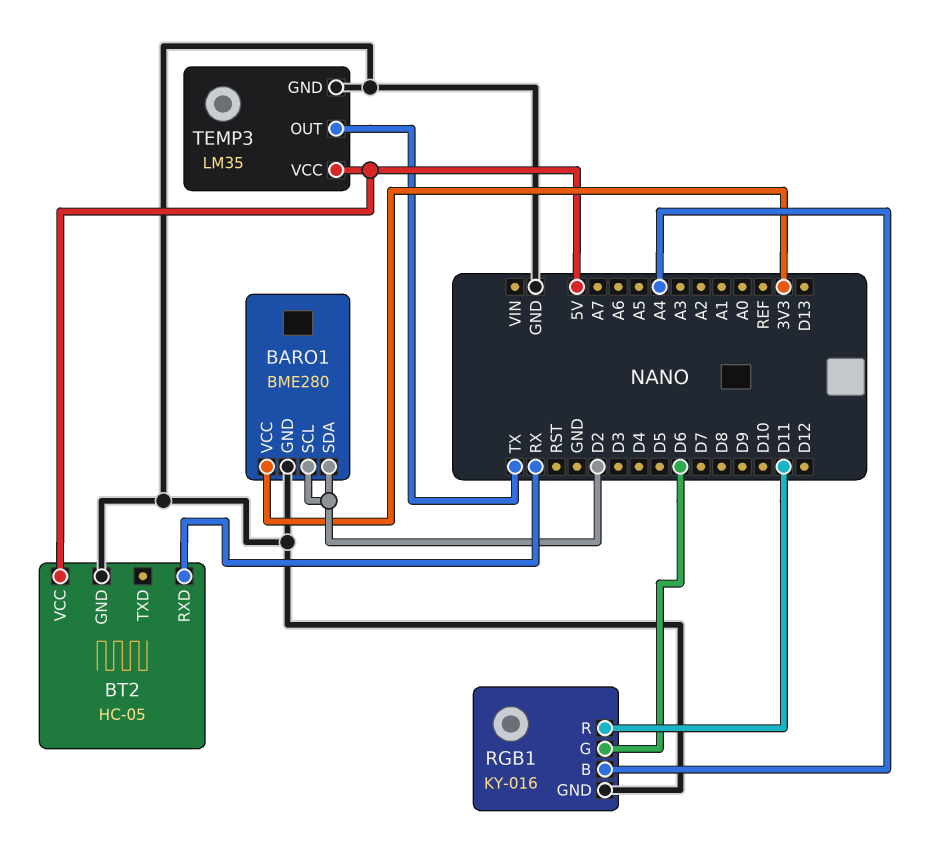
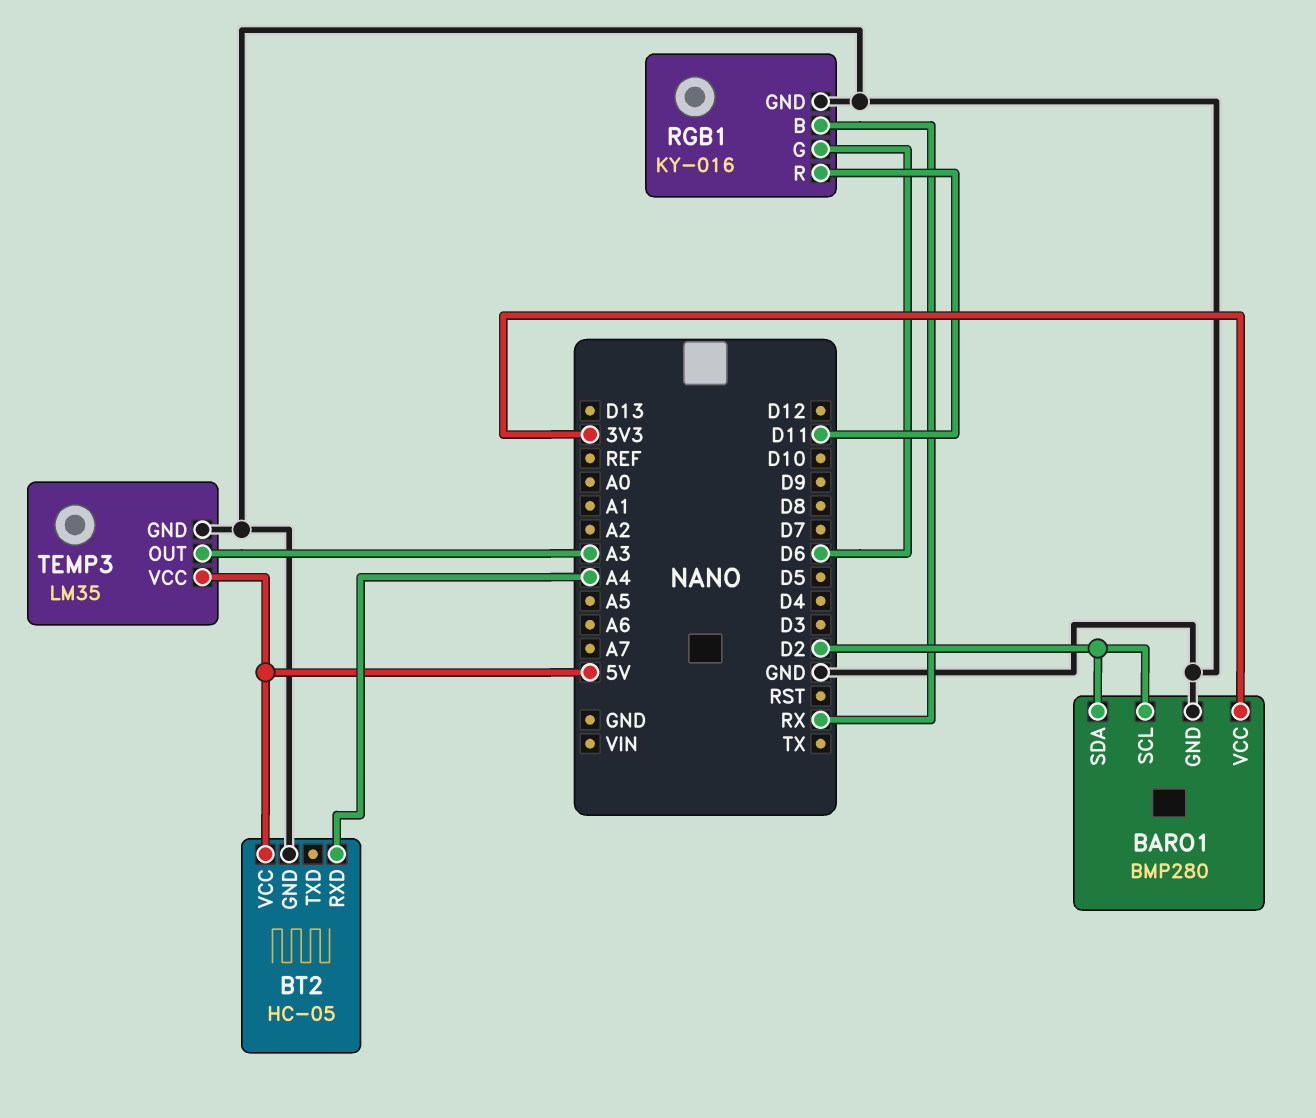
BARO1: BME280 -> BMP280
BT2 pin RXD: RX -> A4
RGB1 pin B: A4 -> RX
TEMP3 pin OUT: TX -> A3

